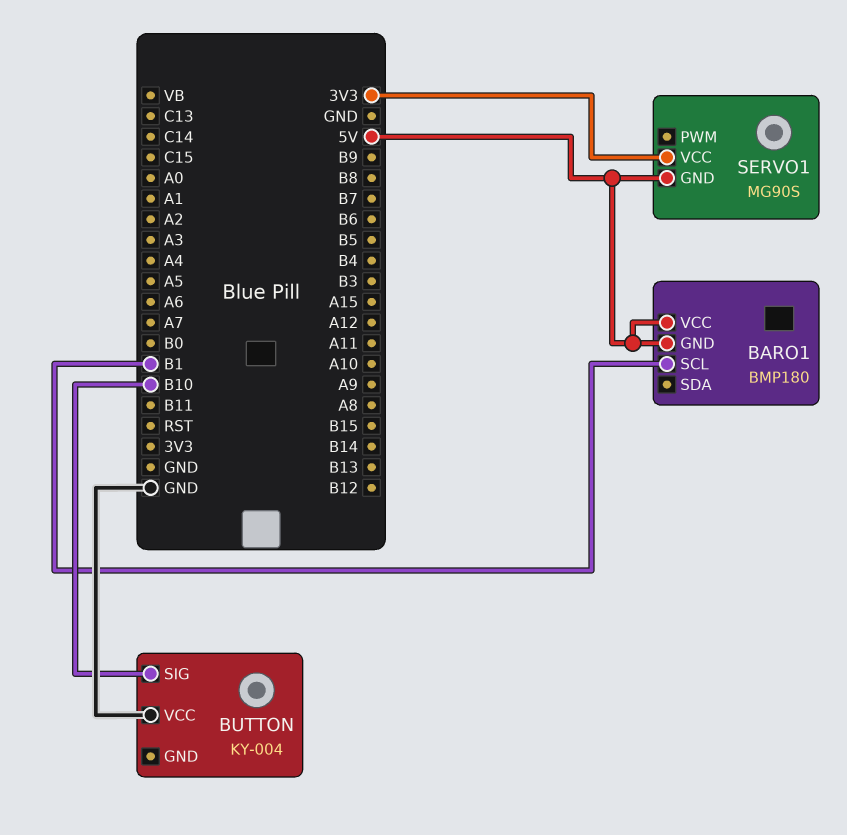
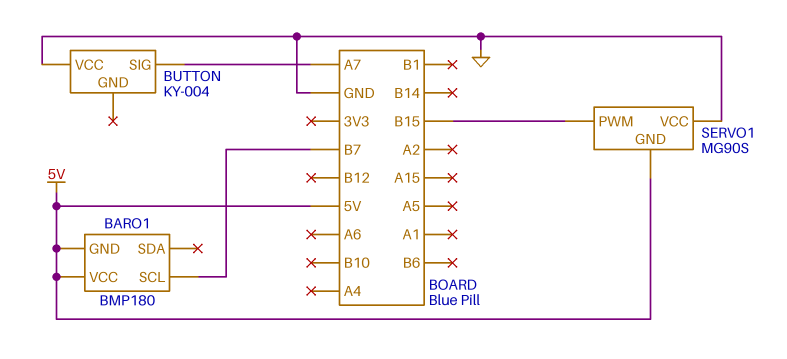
BARO1 pin SCL: B1 -> B7
BUTTON pin SIG: B10 -> A7
SERVO1 pin PWM: none -> B15
SERVO1 pin VCC: 3V3 -> GND

